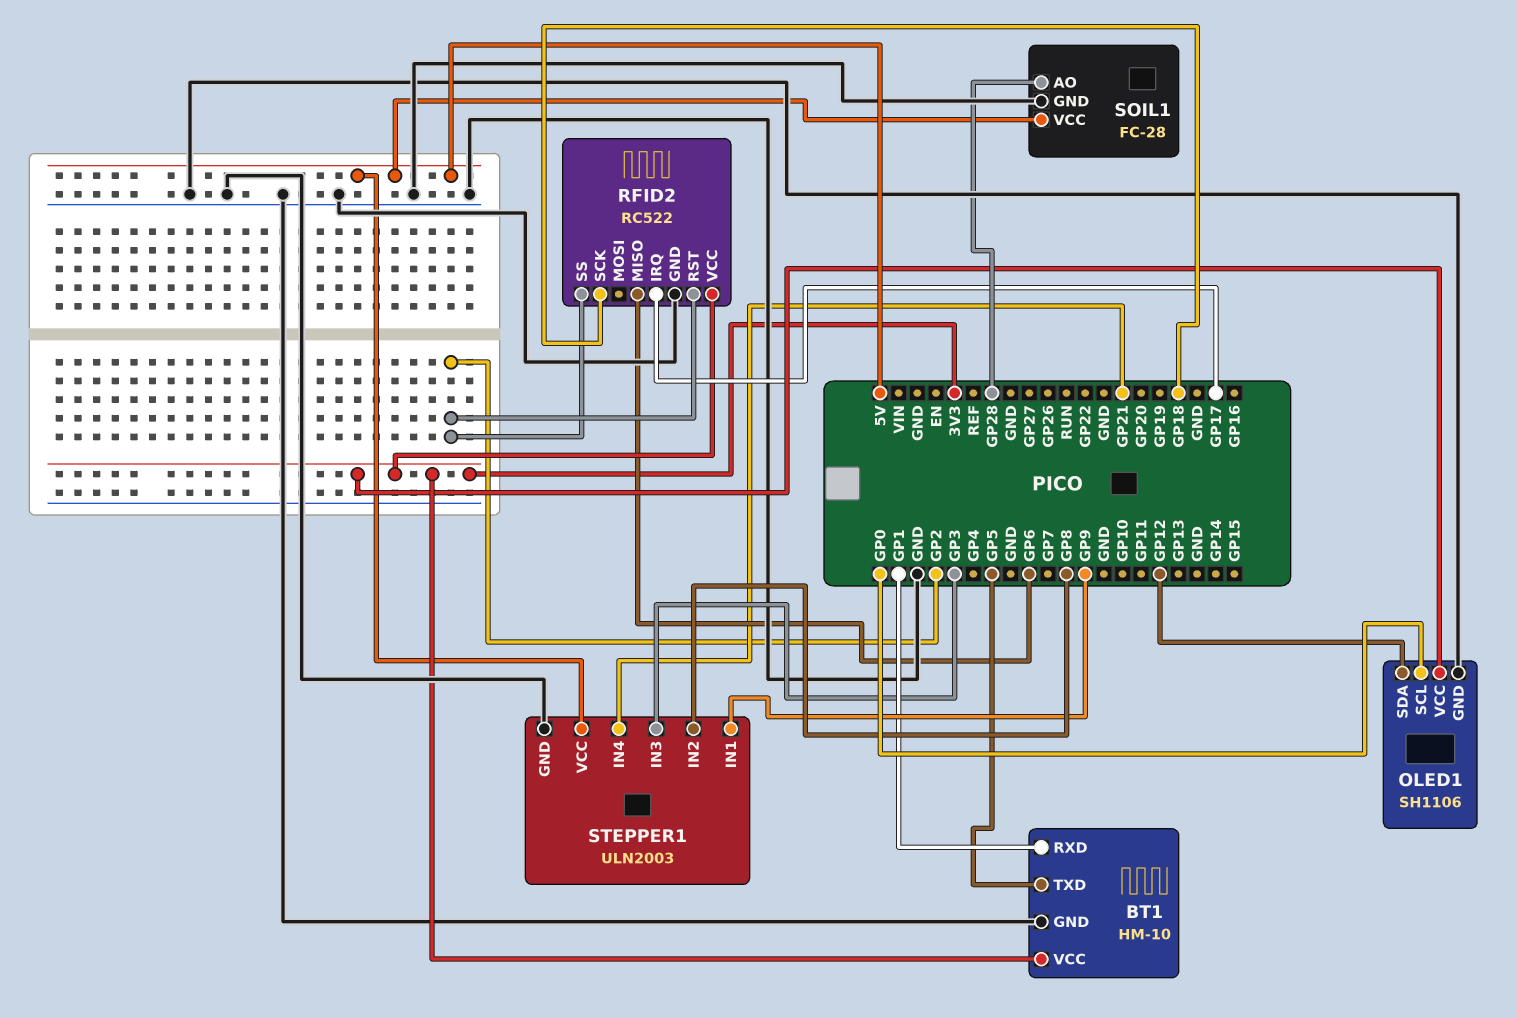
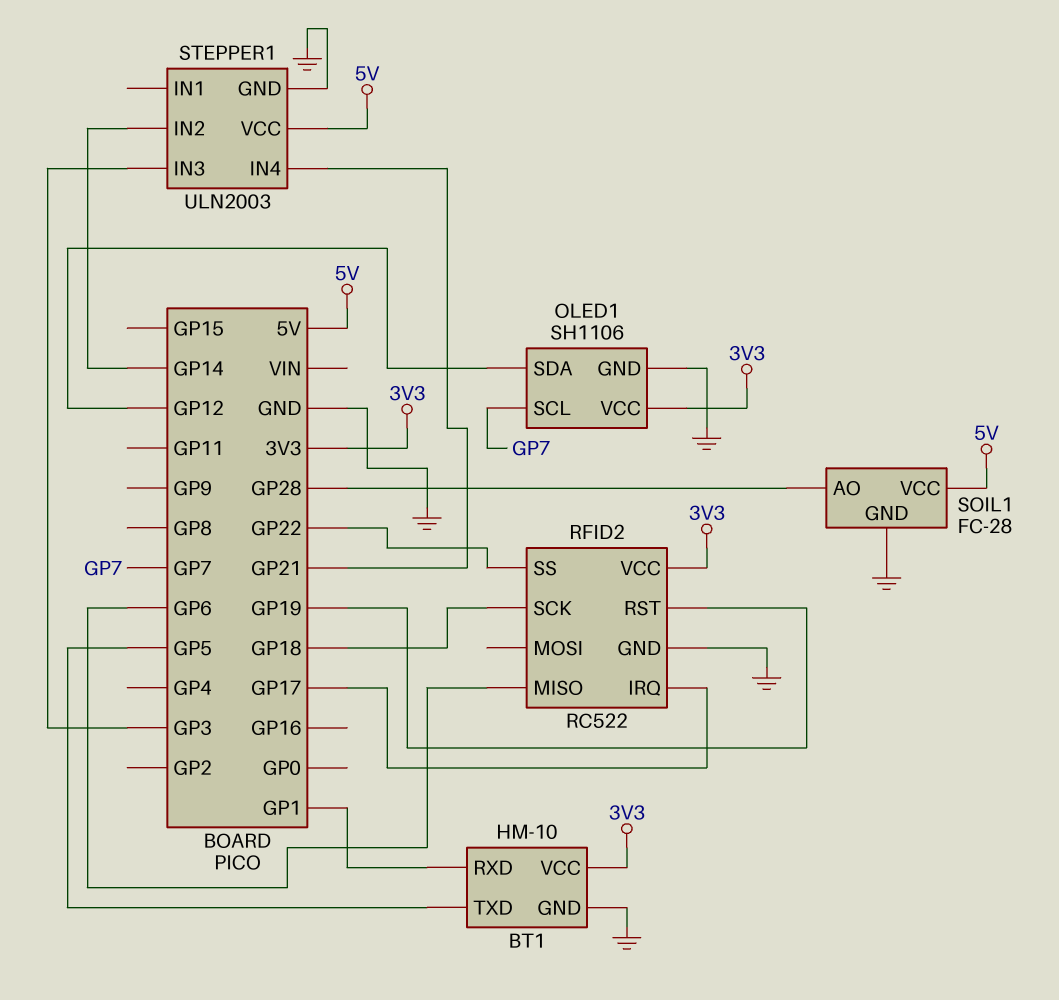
OLED1 pin SCL: GP0 -> GP7
RFID2 pin RST: GP2 -> GP19
RFID2 pin SS: GP2 -> GP22
STEPPER1 pin IN1: GP9 -> none
STEPPER1 pin IN2: GP8 -> GP14

